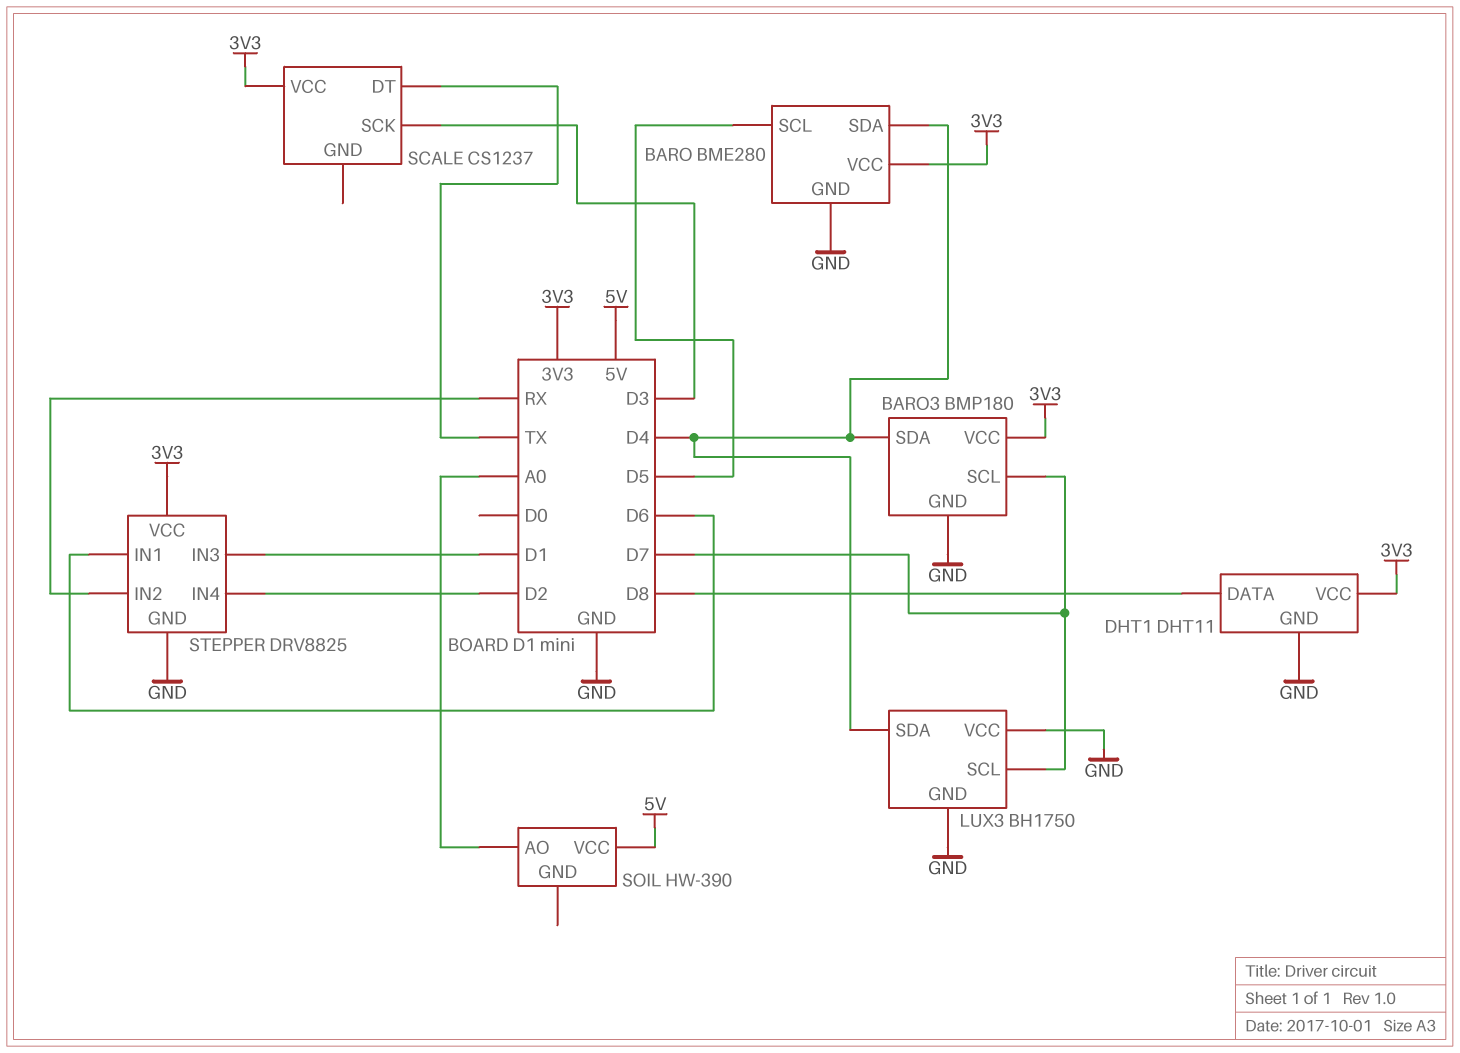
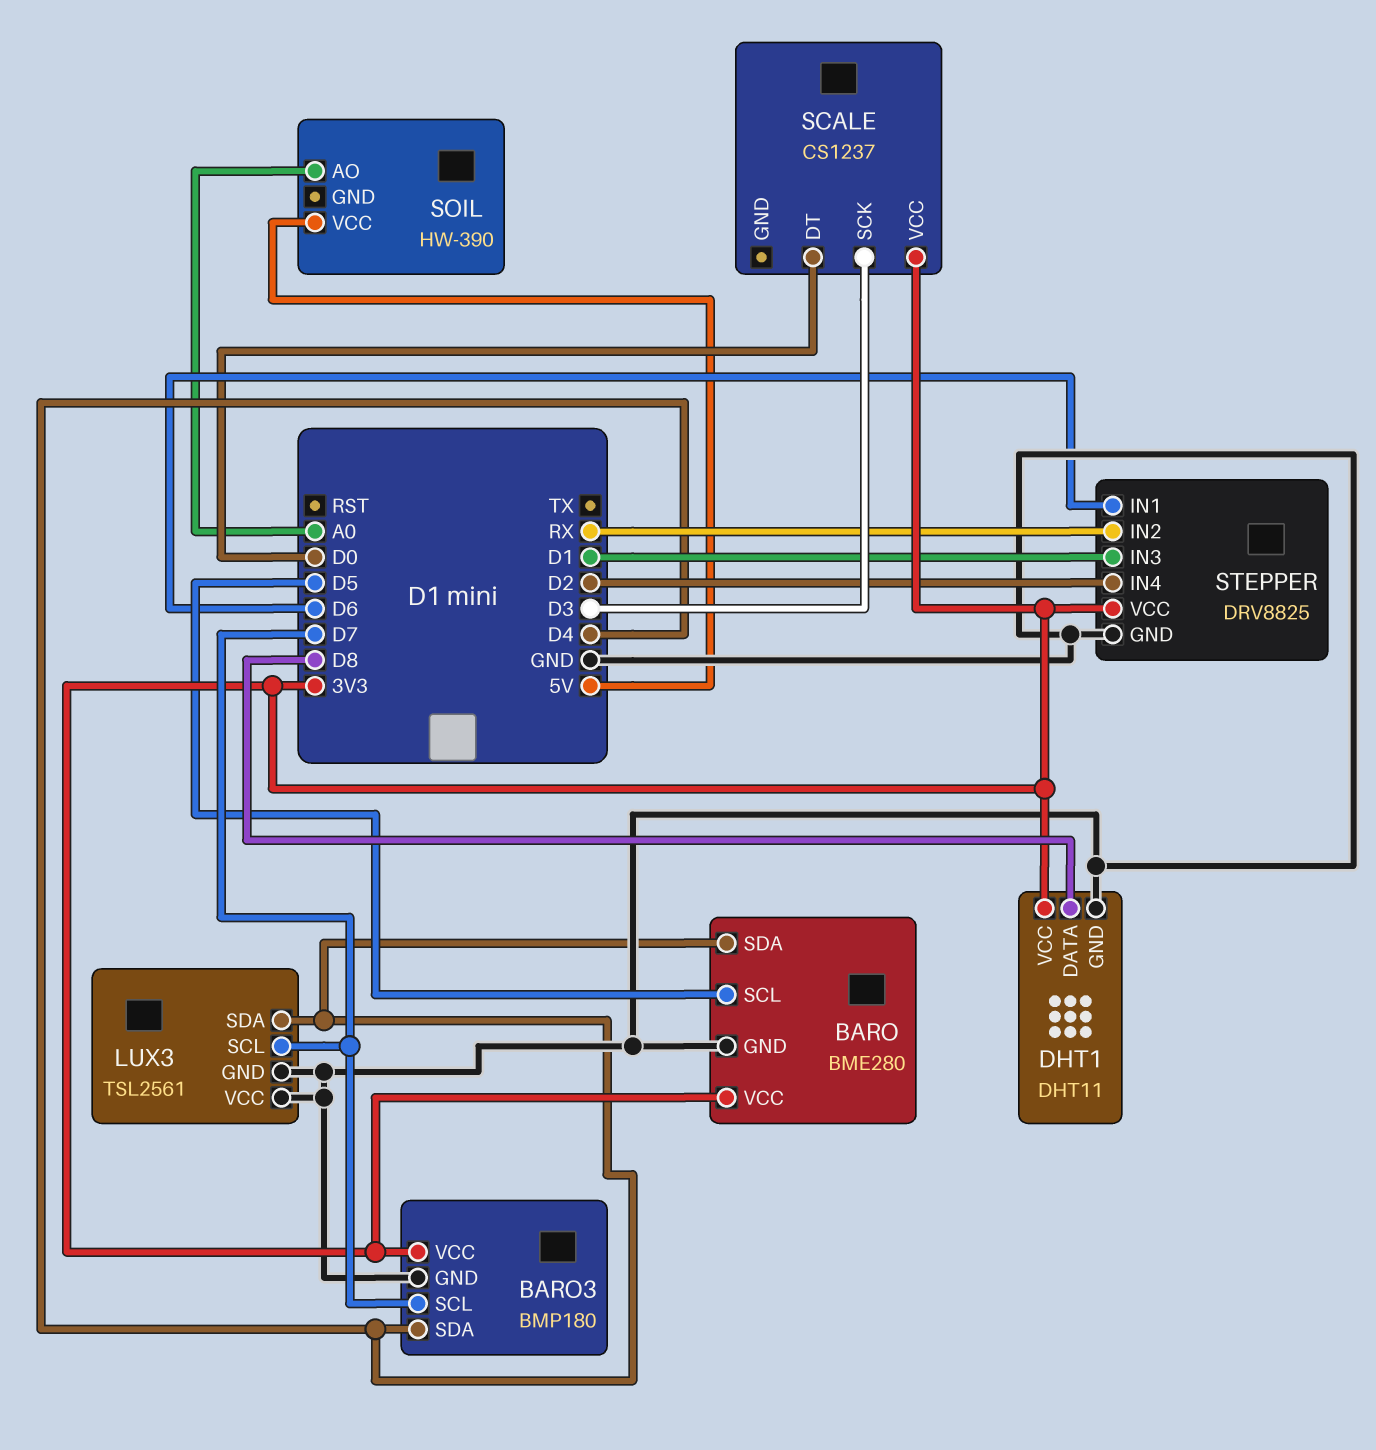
LUX3: BH1750 -> TSL2561
SCALE pin DT: TX -> D0

